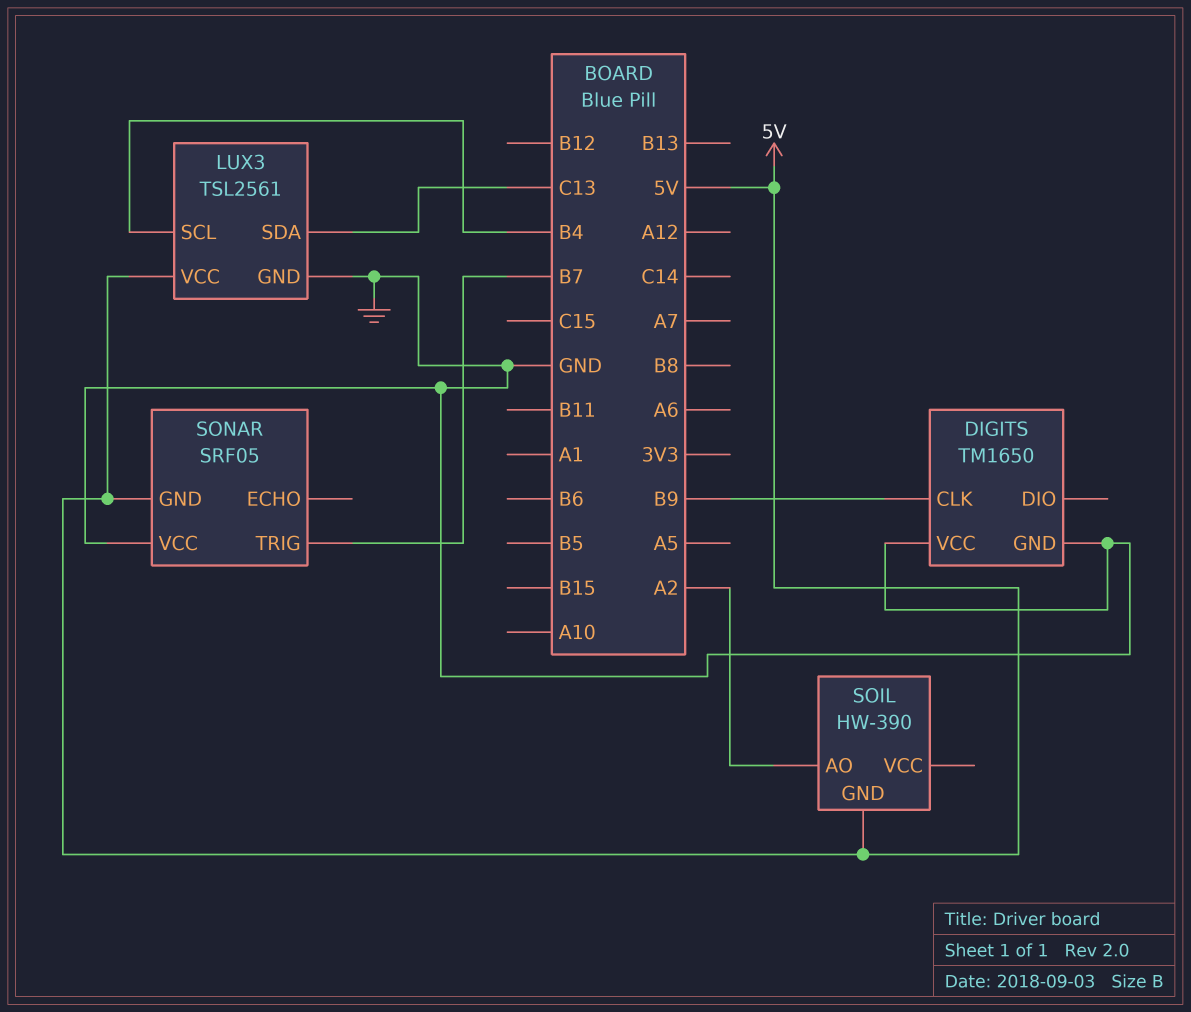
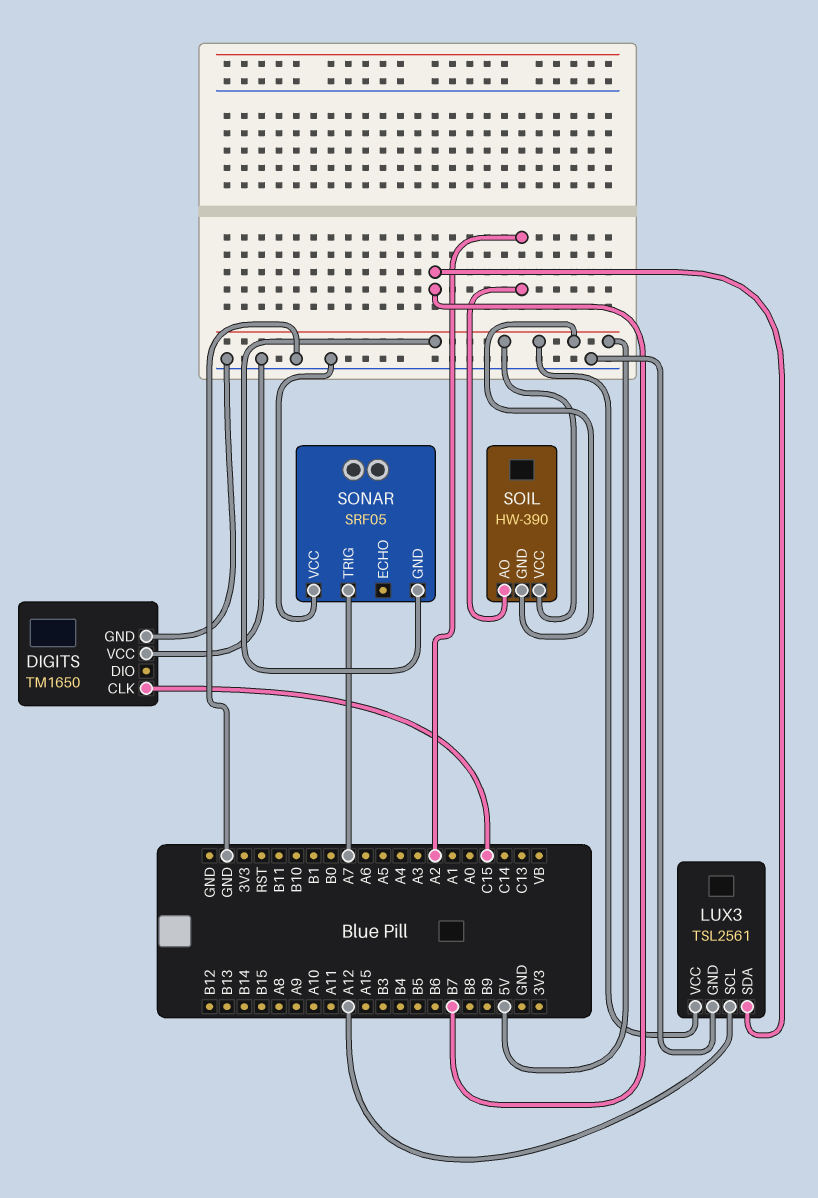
DIGITS pin CLK: B9 -> C15
LUX3 pin SCL: B4 -> A12
LUX3 pin SDA: C13 -> B7
SOIL pin VCC: none -> 5V
SONAR pin TRIG: B7 -> A7

